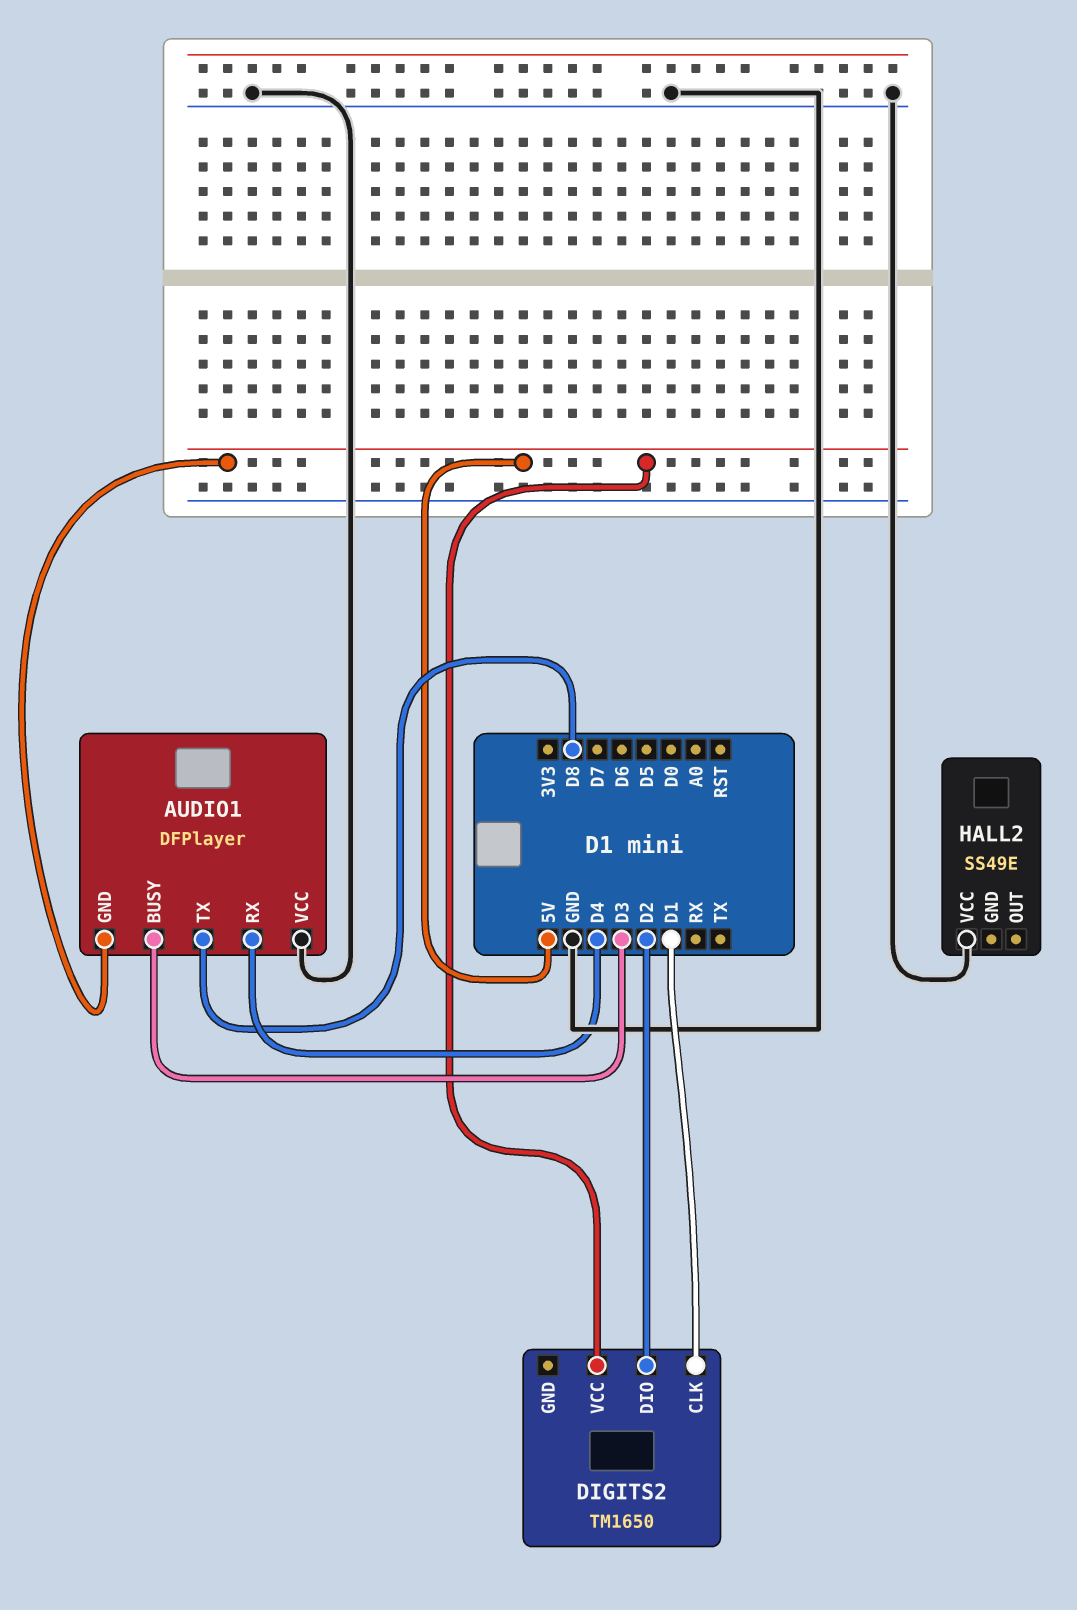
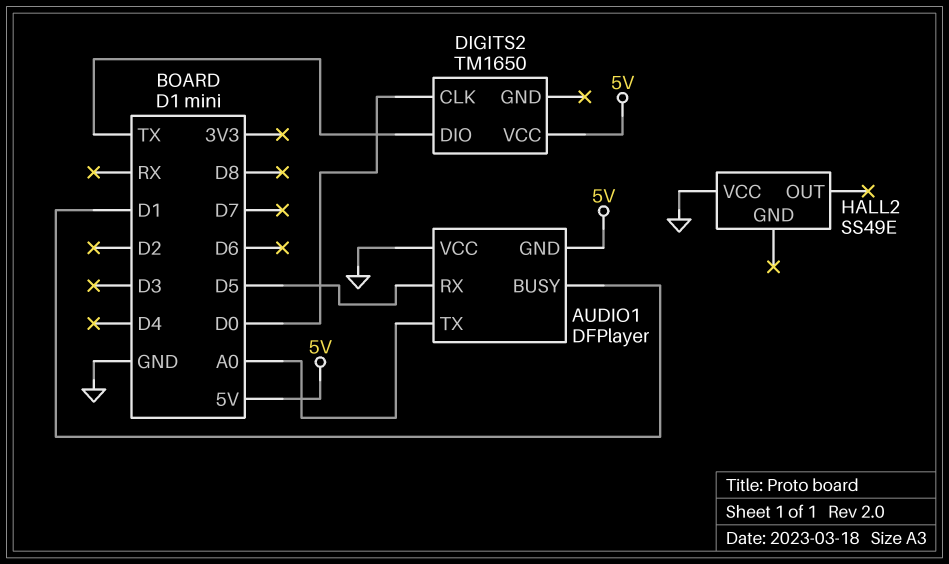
AUDIO1 pin BUSY: D3 -> D1
AUDIO1 pin RX: D4 -> D5
AUDIO1 pin TX: D8 -> A0
DIGITS2 pin CLK: D1 -> D0
DIGITS2 pin DIO: D2 -> TX

